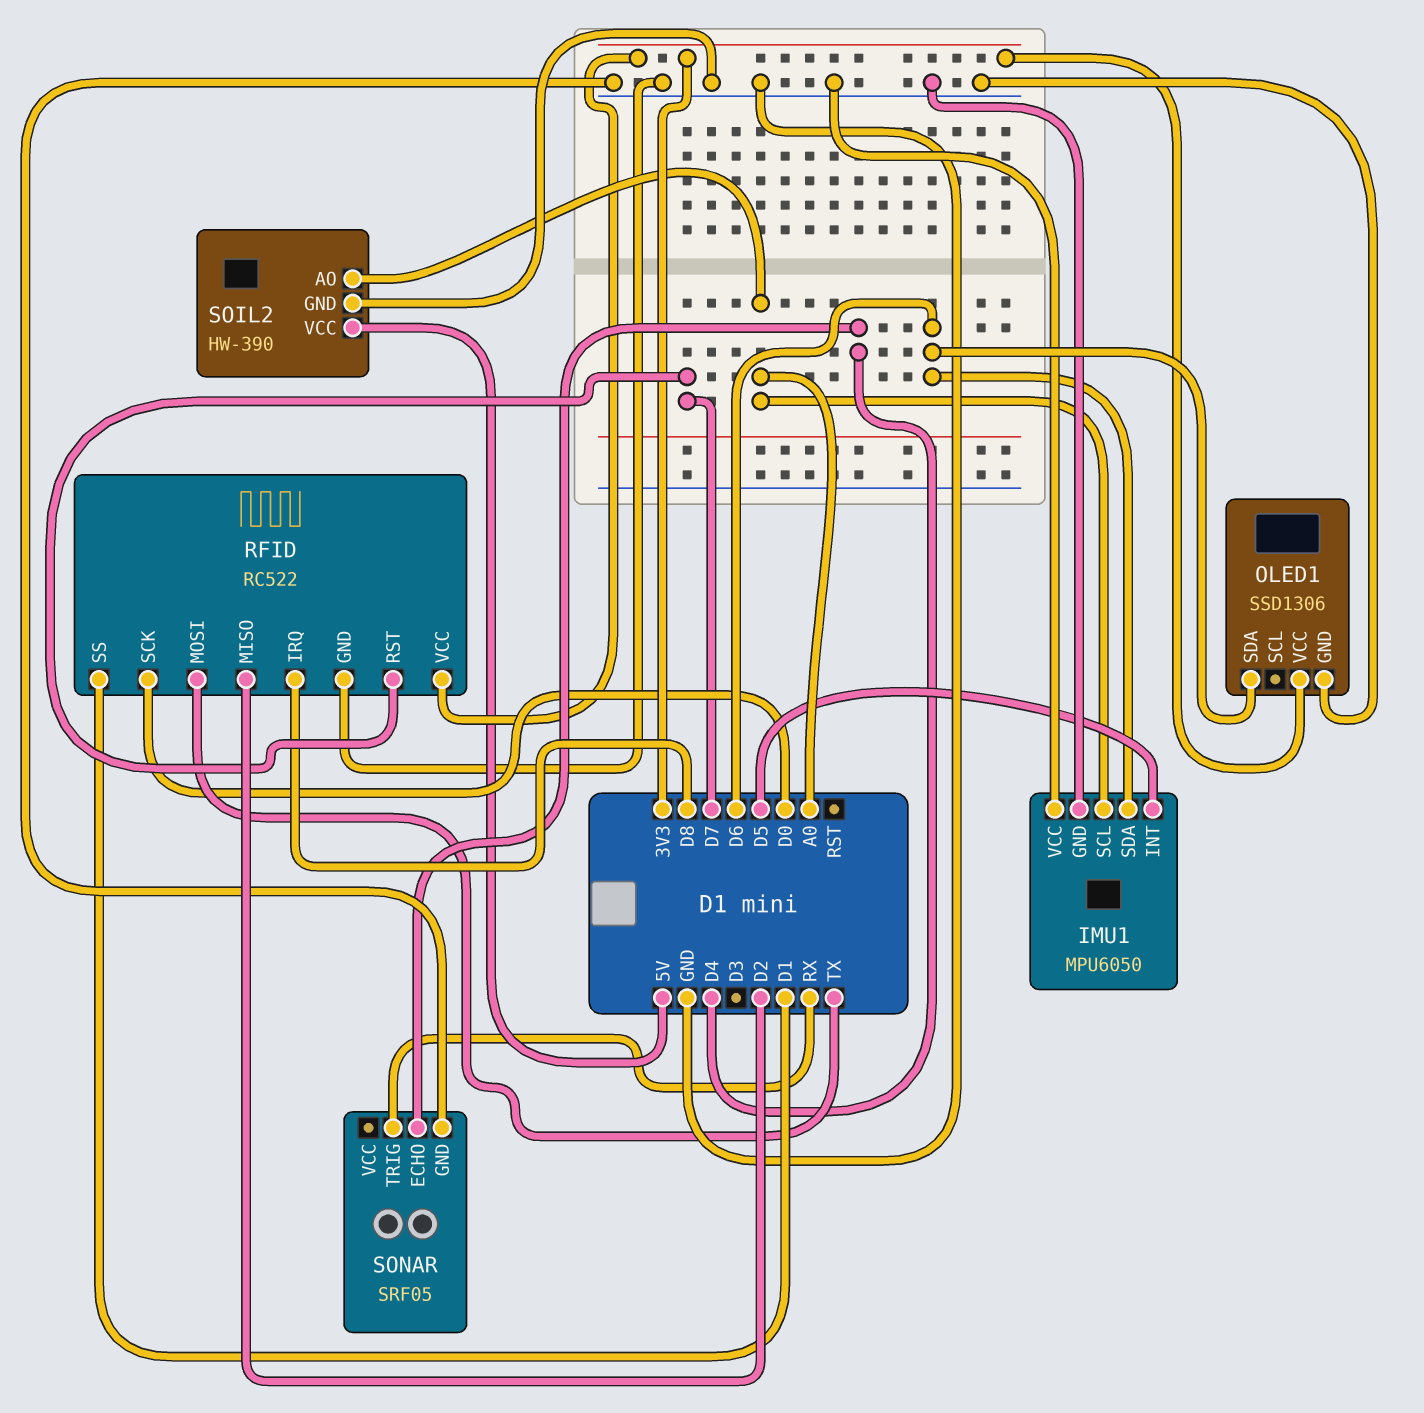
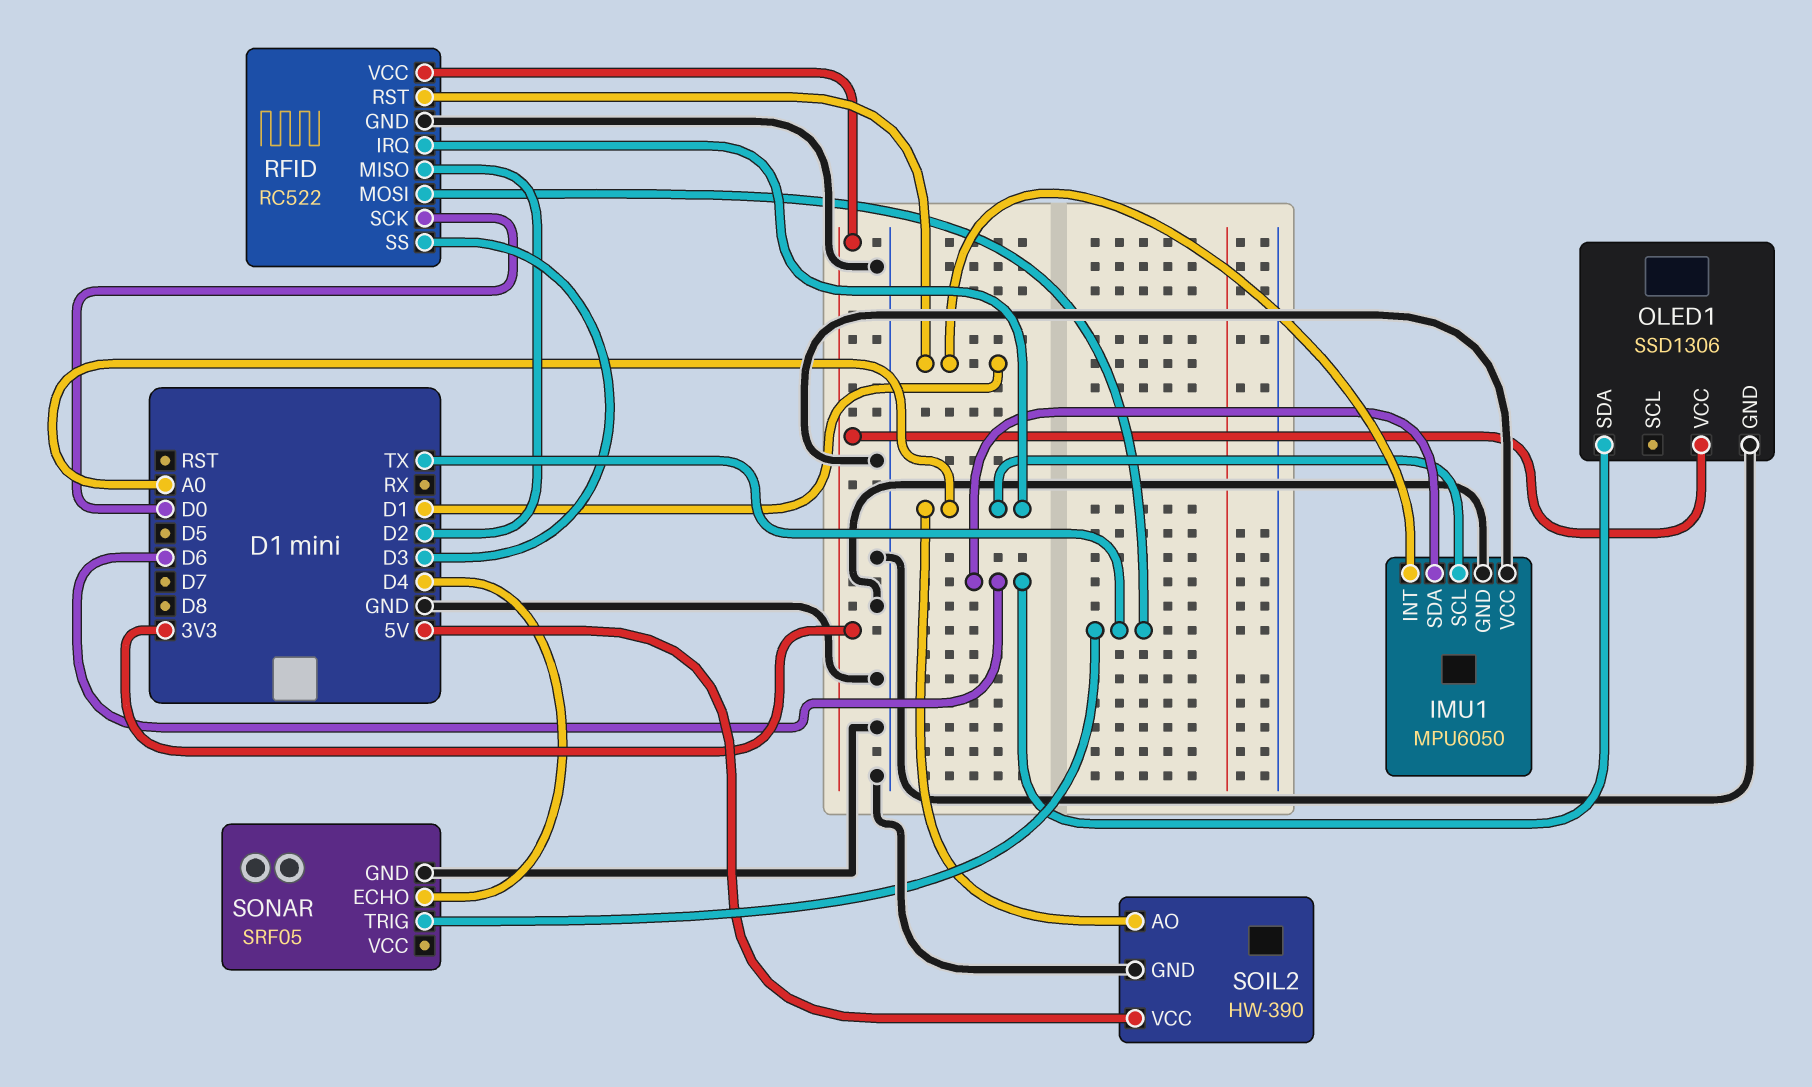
IMU1 pin INT: D5 -> D1
RFID pin IRQ: D8 -> A0
RFID pin RST: D7 -> D1
RFID pin SS: D1 -> D3
SONAR pin TRIG: RX -> TX

